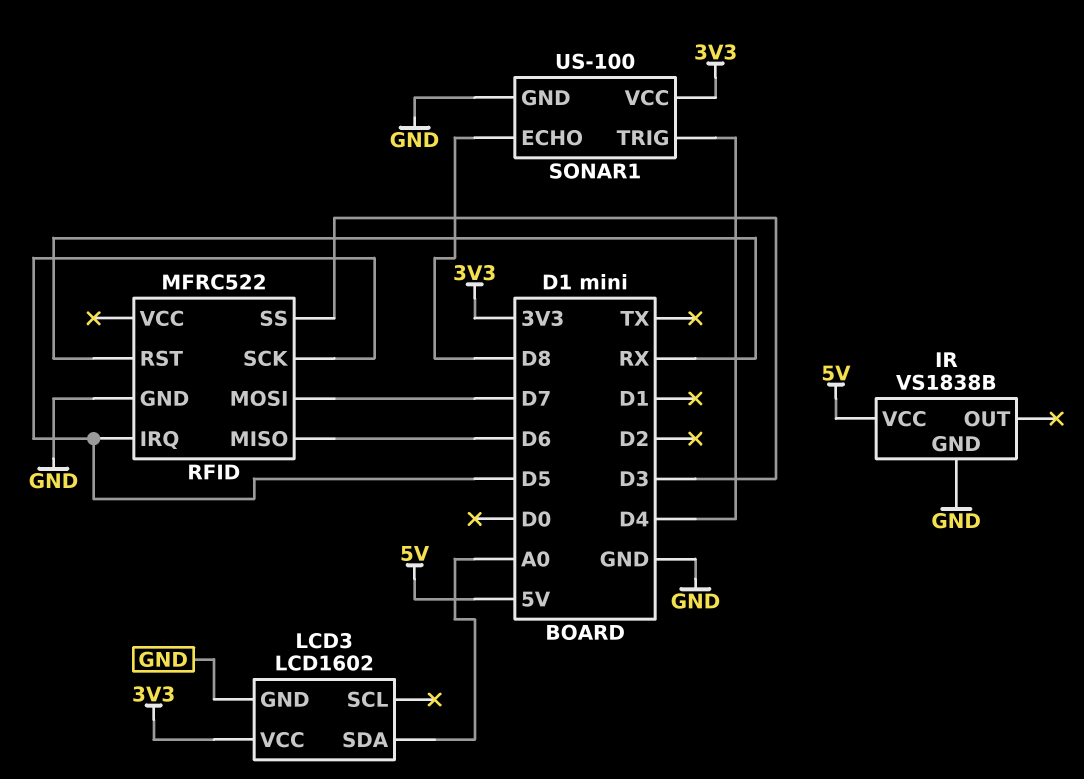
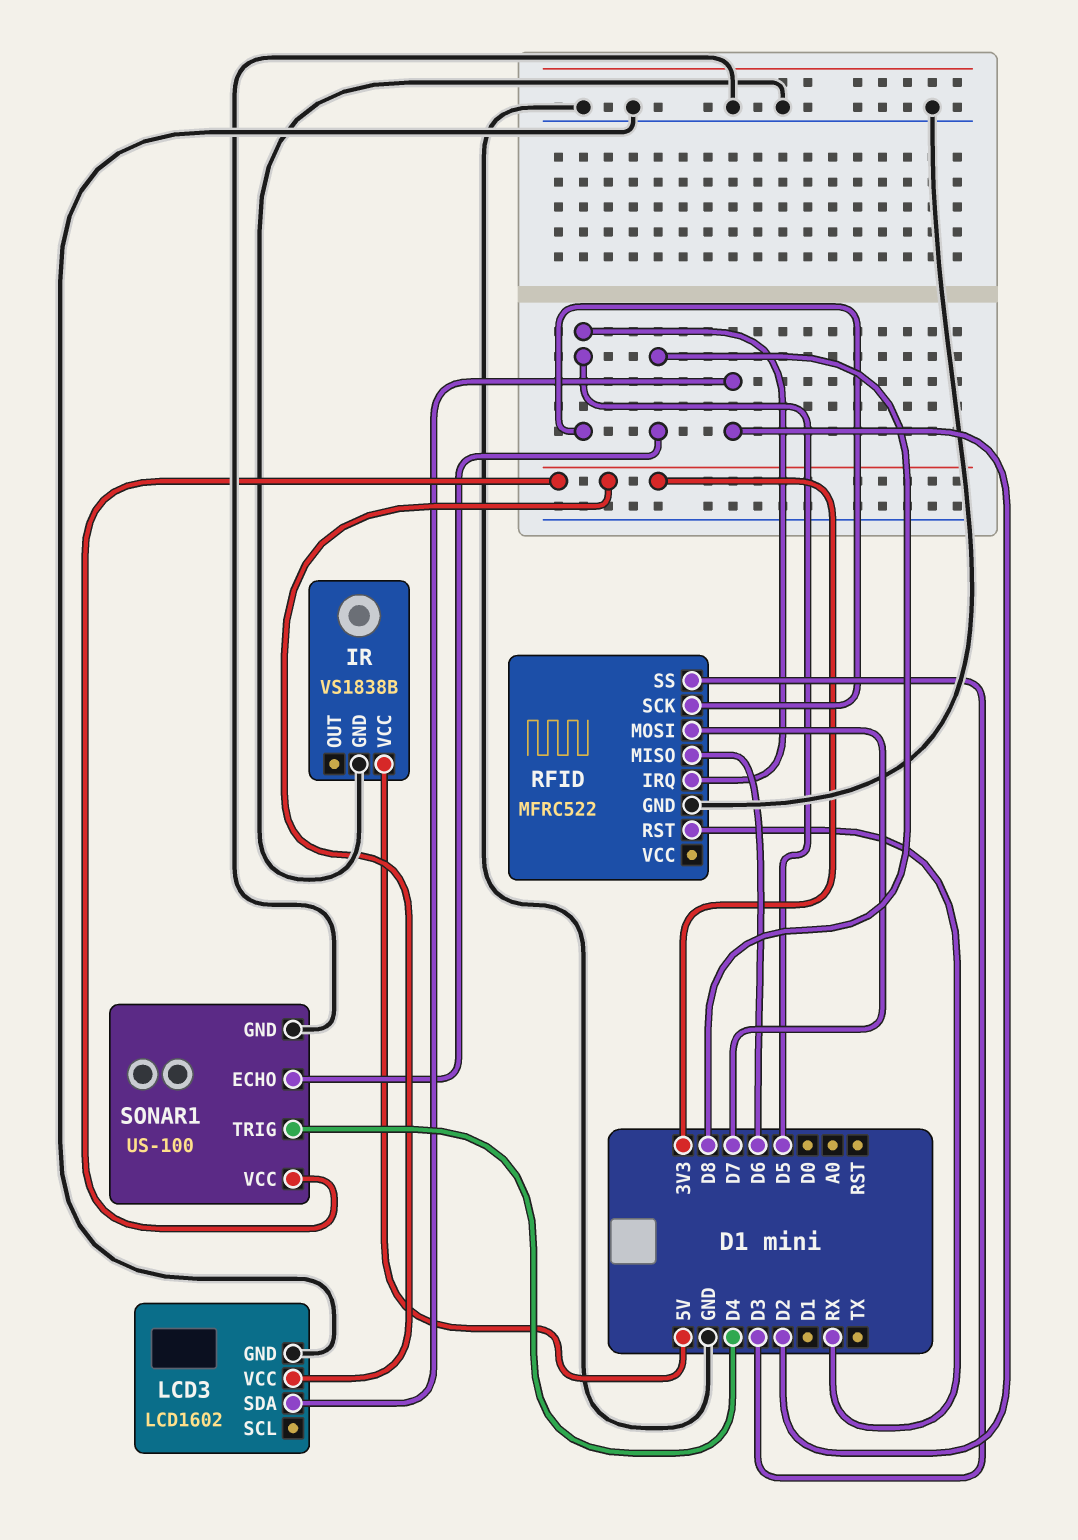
LCD3 pin SDA: A0 -> D2

